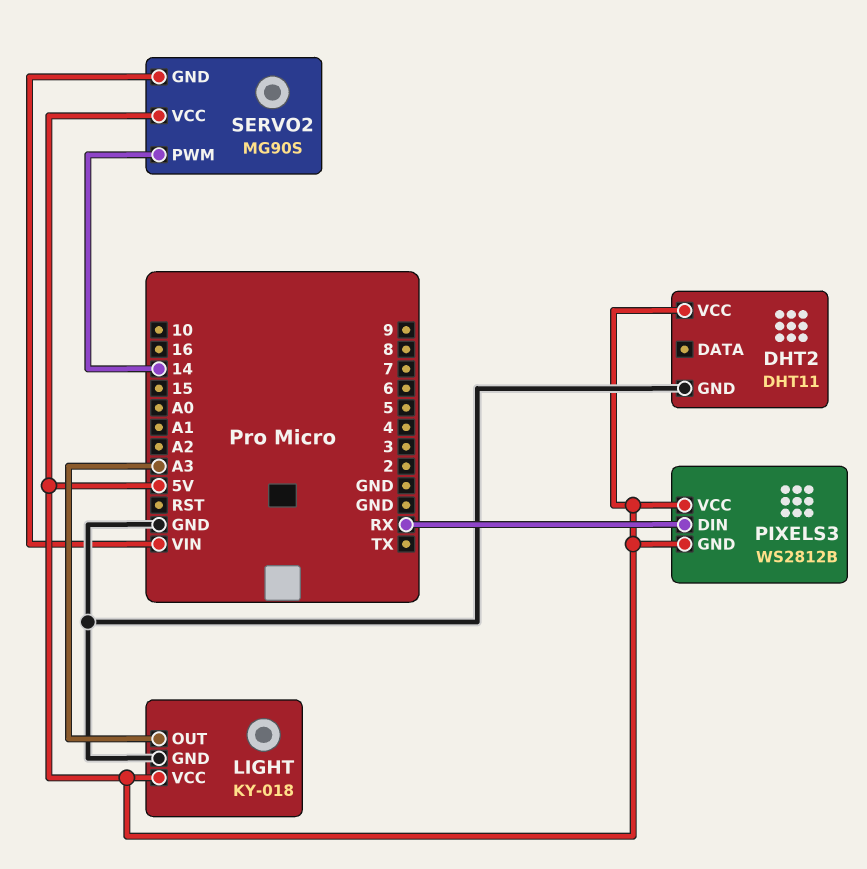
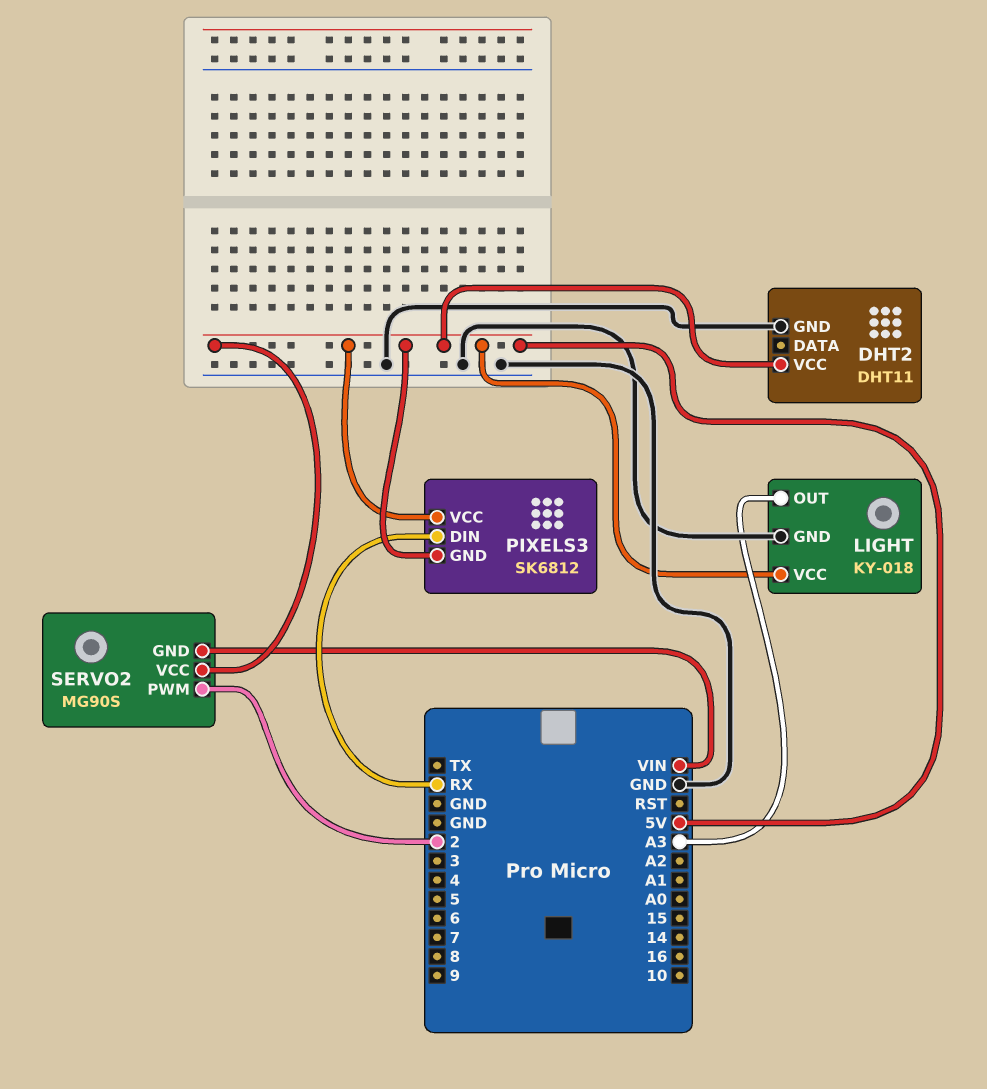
PIXELS3: WS2812B -> SK6812
SERVO2 pin PWM: 14 -> 2

